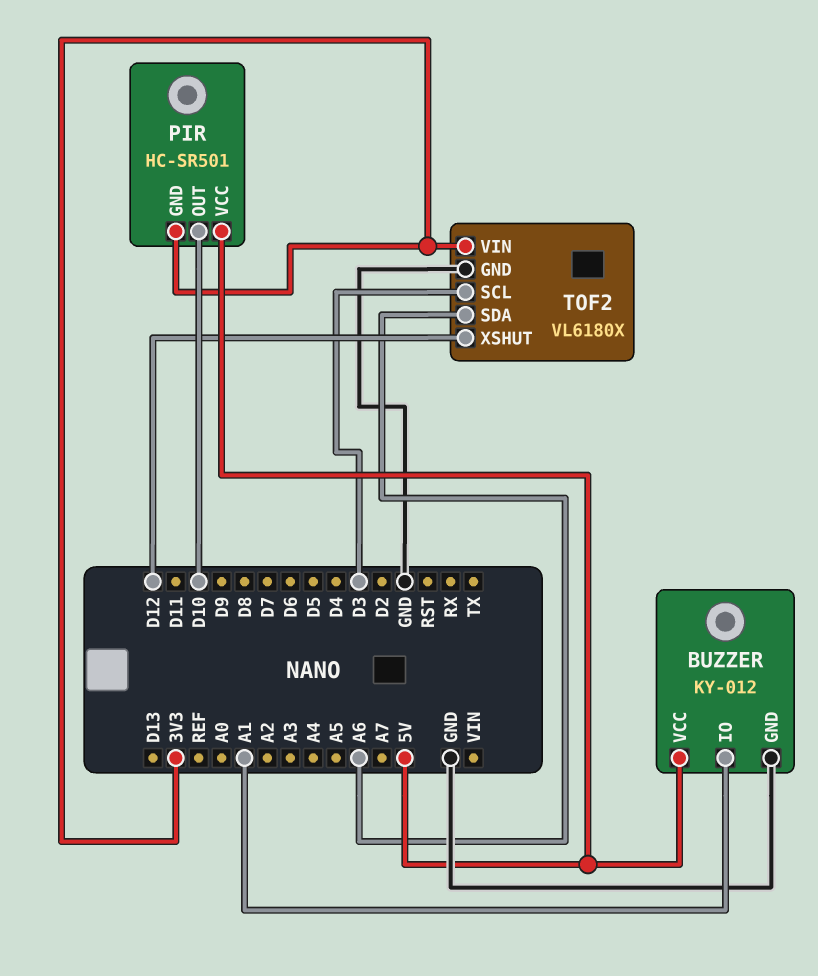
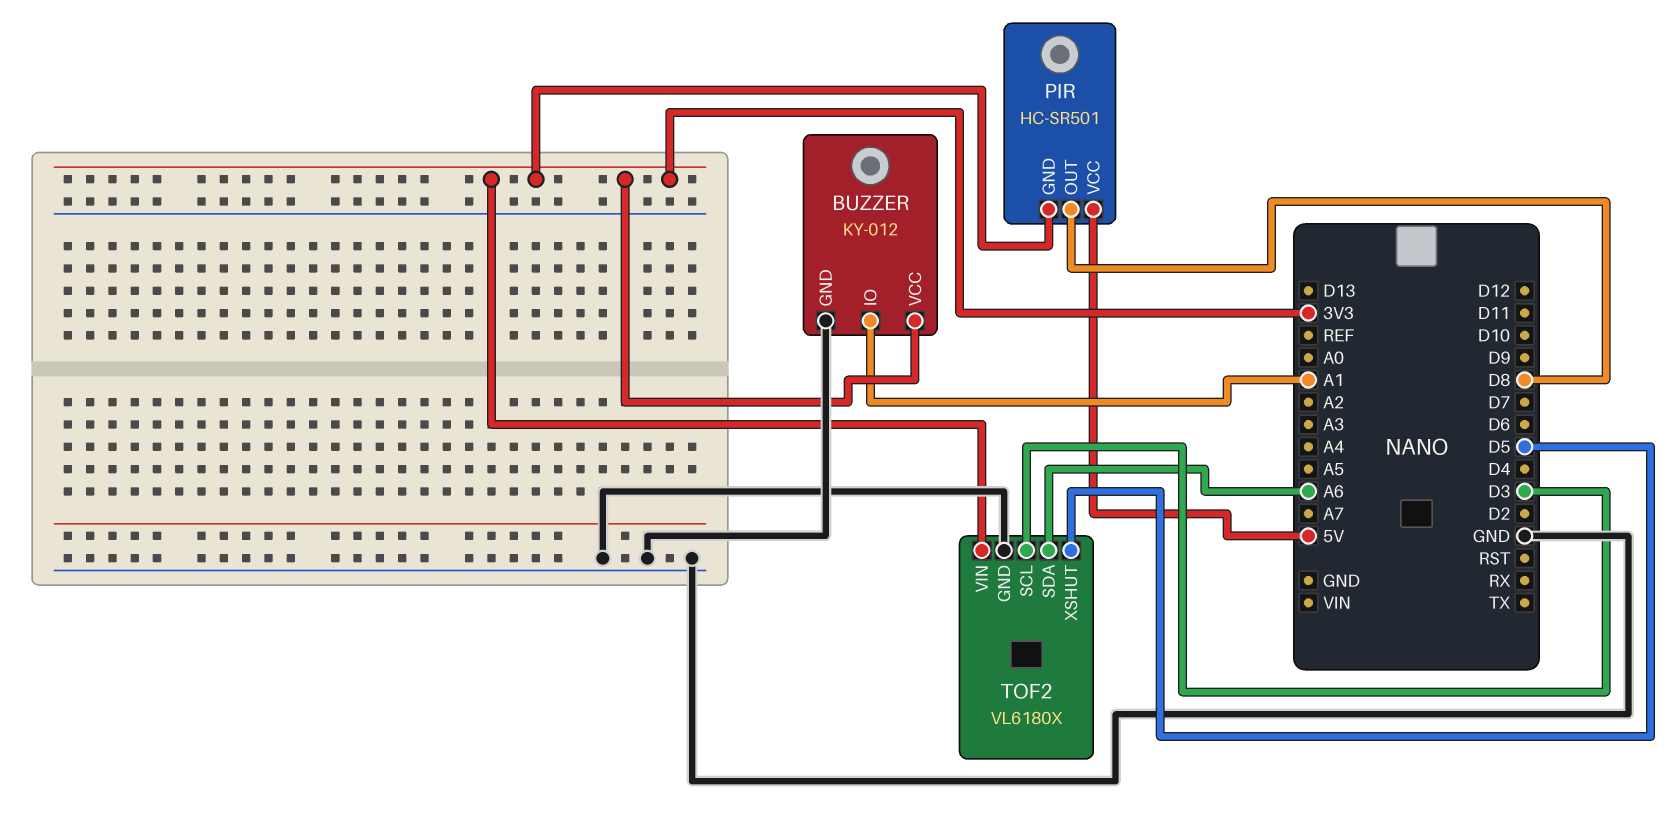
BUZZER pin VCC: 5V -> 3V3
PIR pin OUT: D10 -> D8
TOF2 pin XSHUT: D12 -> D5

